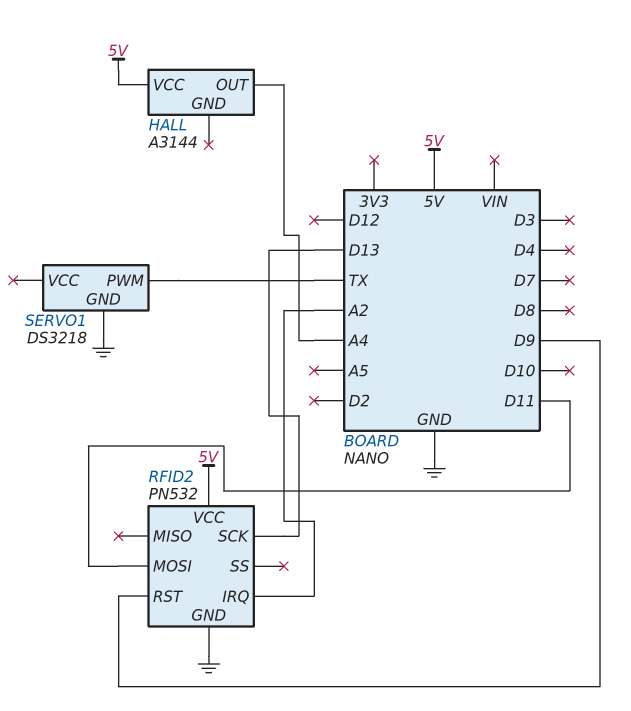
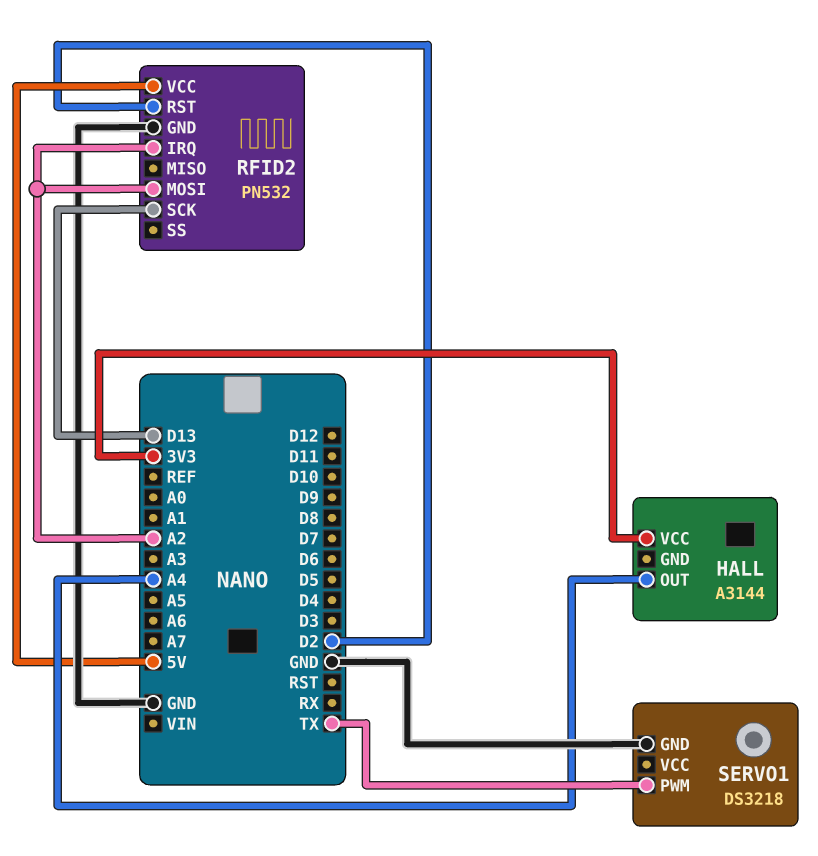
HALL pin VCC: 5V -> 3V3
RFID2 pin MOSI: D11 -> A2
RFID2 pin RST: D9 -> D2

